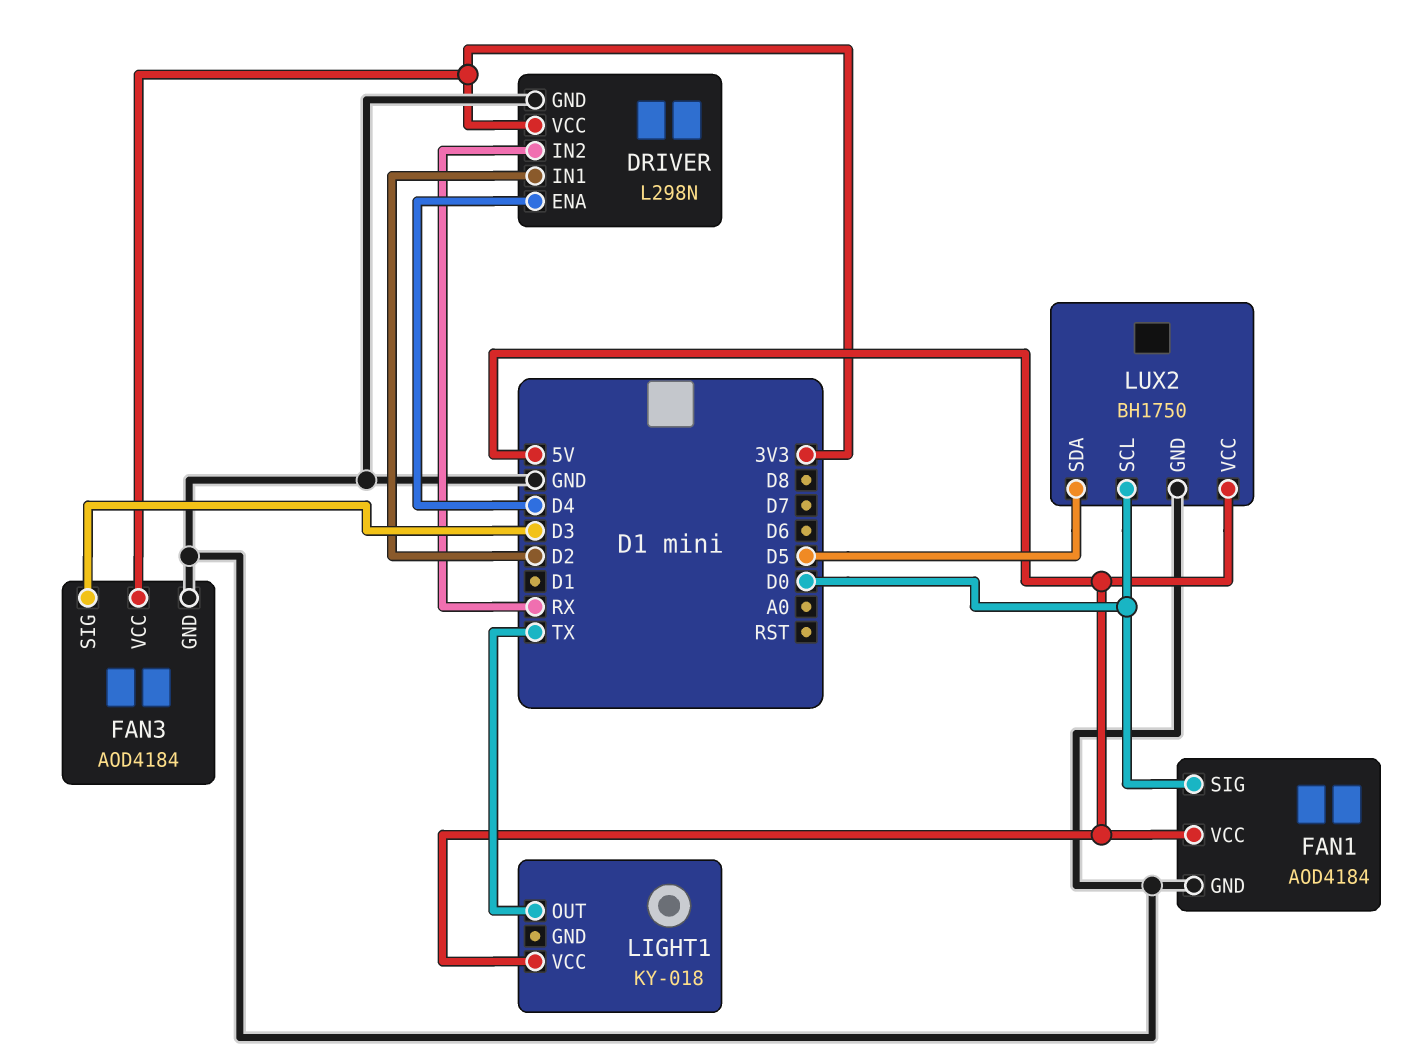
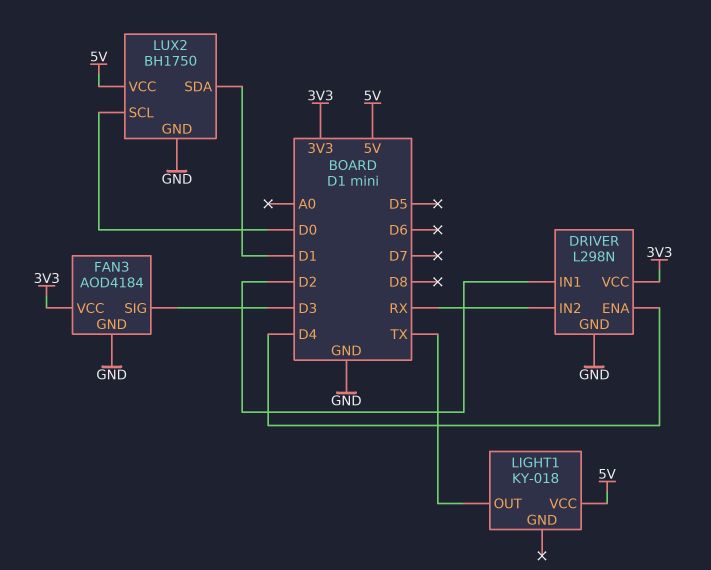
FAN1: AOD4184 -> none
FAN1 pin GND: GND -> none
FAN1 pin SIG: D0 -> none
FAN1 pin VCC: 5V -> none
LUX2 pin SDA: D5 -> D1

